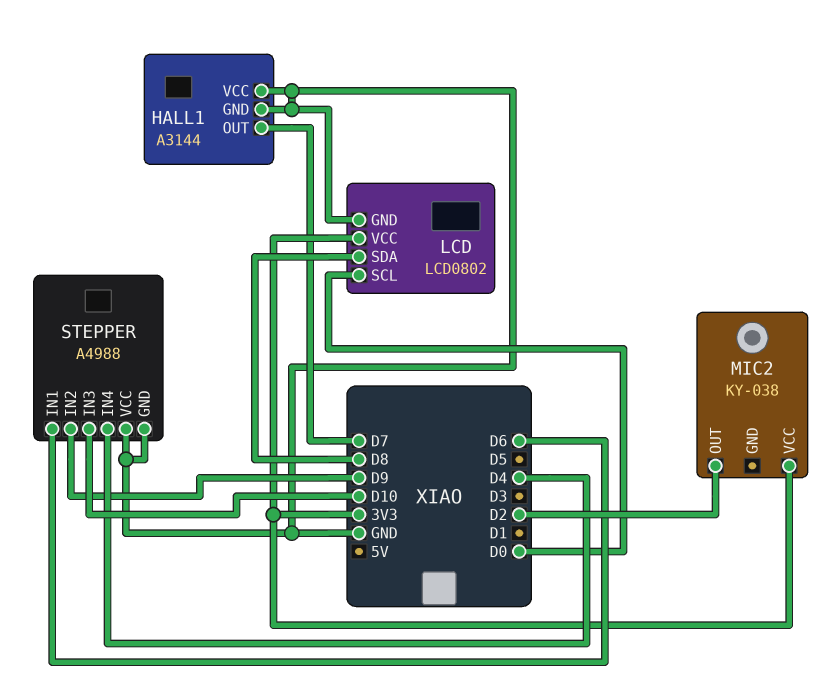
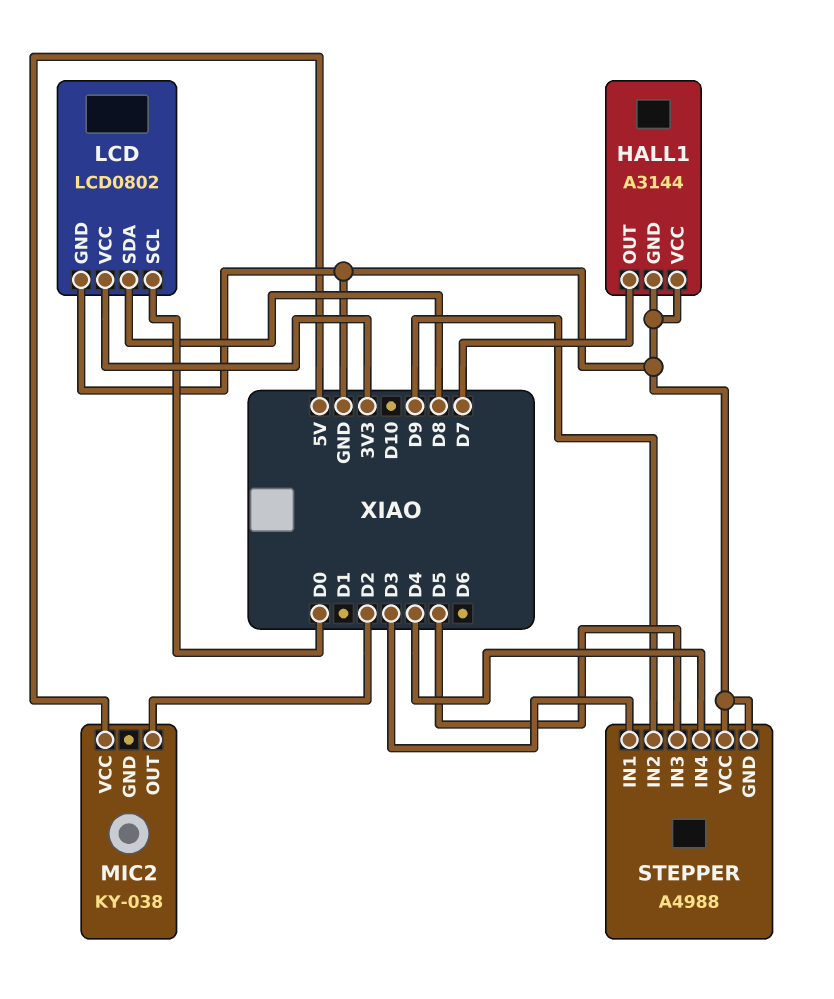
MIC2 pin VCC: 3V3 -> 5V
STEPPER pin IN1: D6 -> D3
STEPPER pin IN3: D10 -> D5

